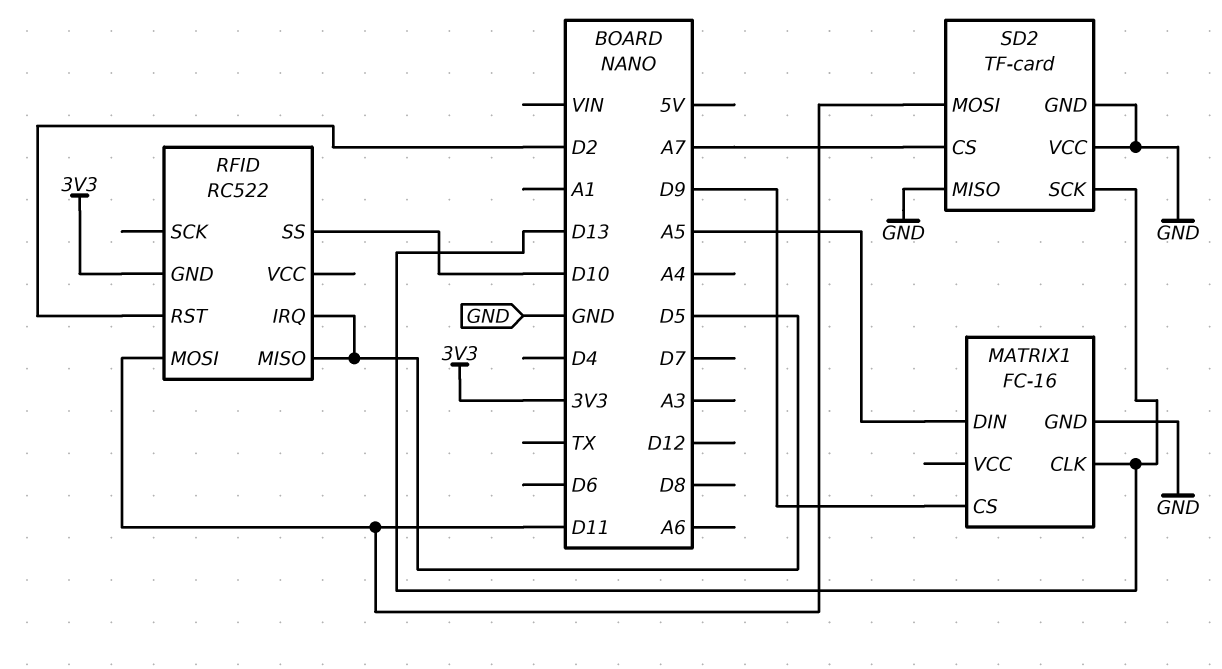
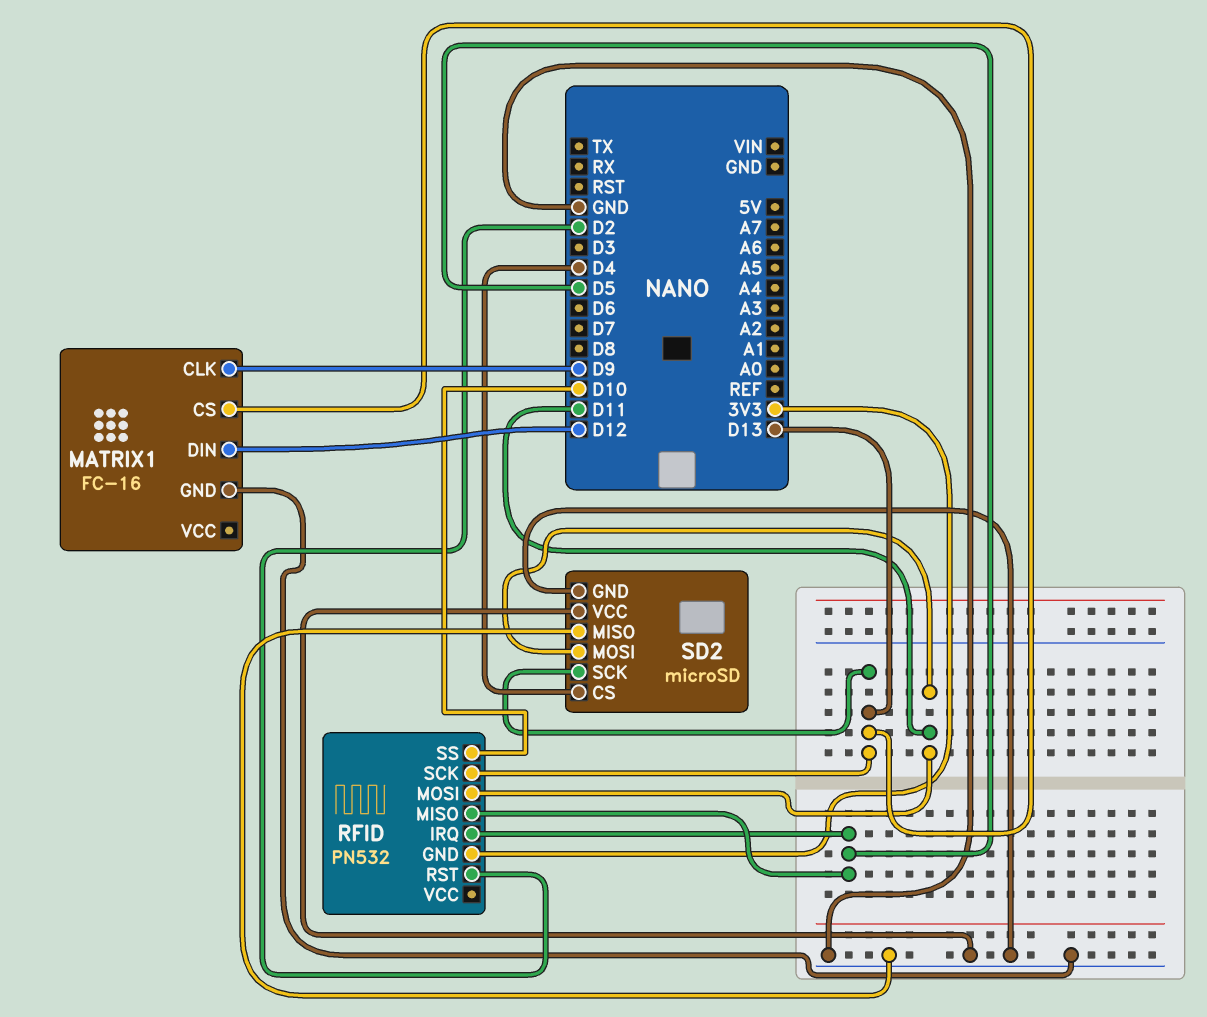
MATRIX1 pin CLK: D13 -> D9
MATRIX1 pin CS: D9 -> D13
MATRIX1 pin DIN: A5 -> D12
RFID: RC522 -> PN532
RFID pin SCK: none -> D13
SD2: TF-card -> microSD
SD2 pin CS: A7 -> D4

